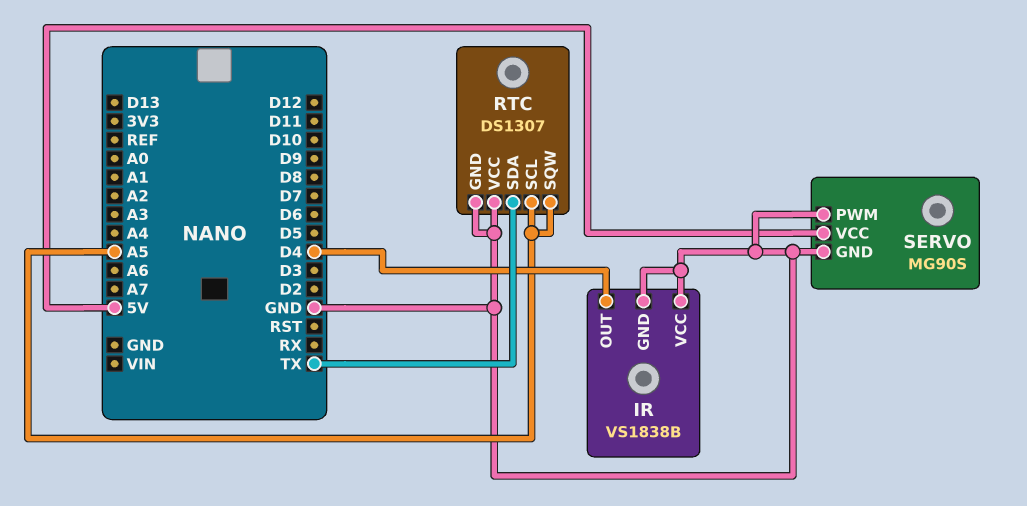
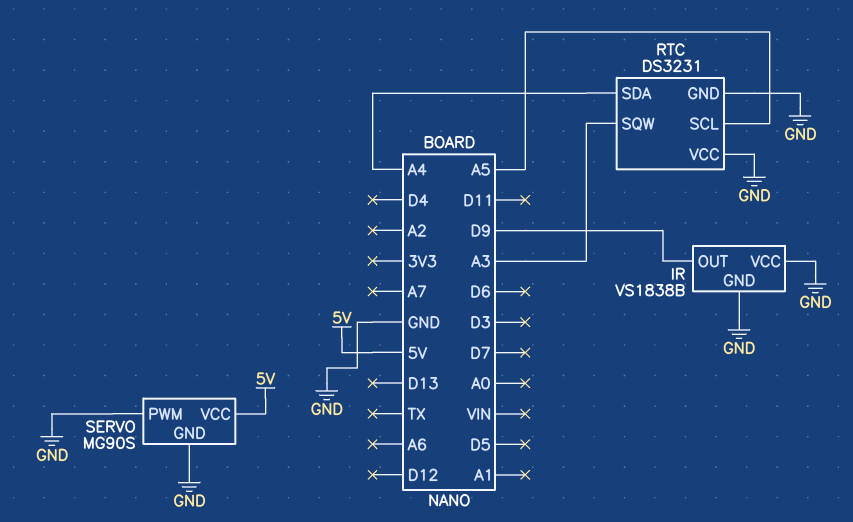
IR pin OUT: D4 -> D9
RTC: DS1307 -> DS3231
RTC pin SDA: TX -> A4
RTC pin SQW: A5 -> A3

